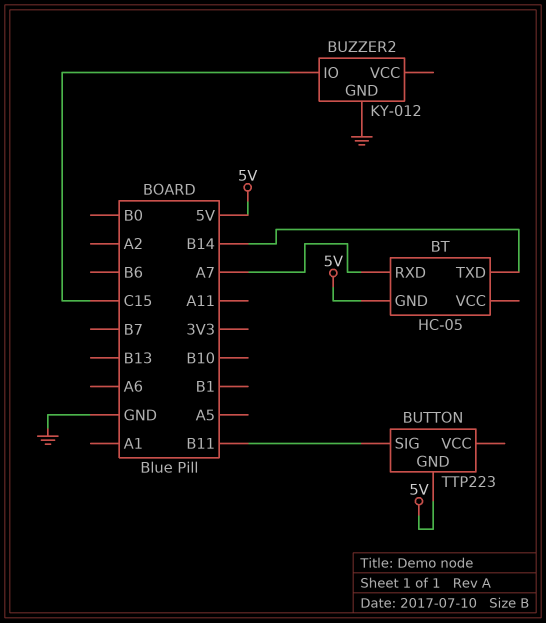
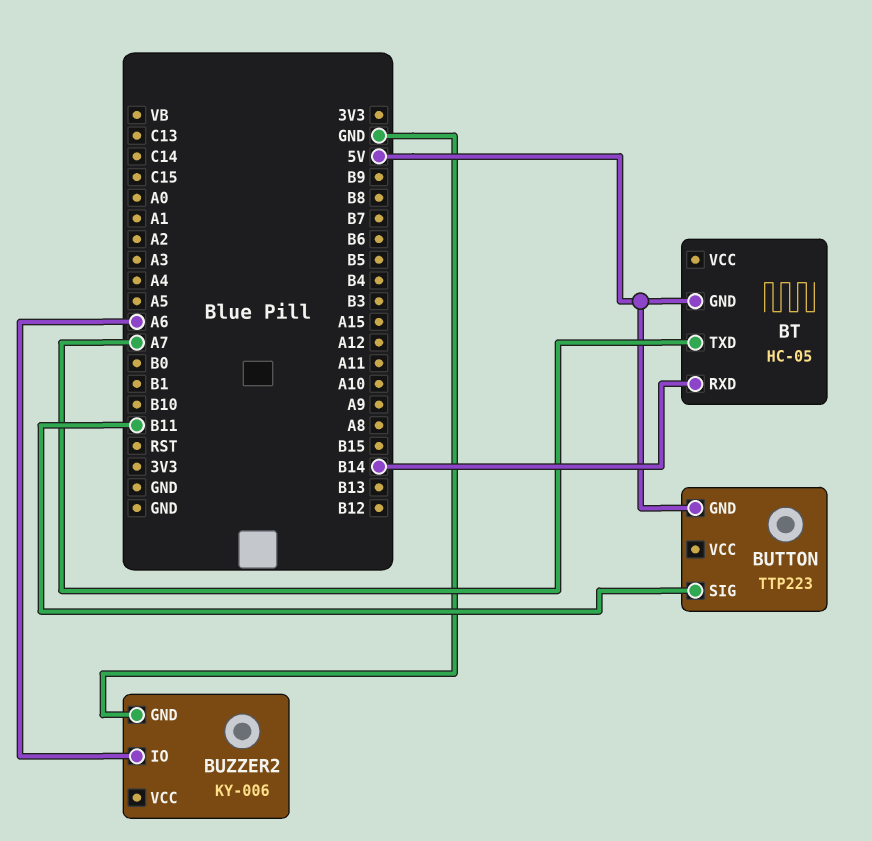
BT pin RXD: A7 -> B14
BT pin TXD: B14 -> A7
BUZZER2: KY-012 -> KY-006
BUZZER2 pin IO: C15 -> A6

